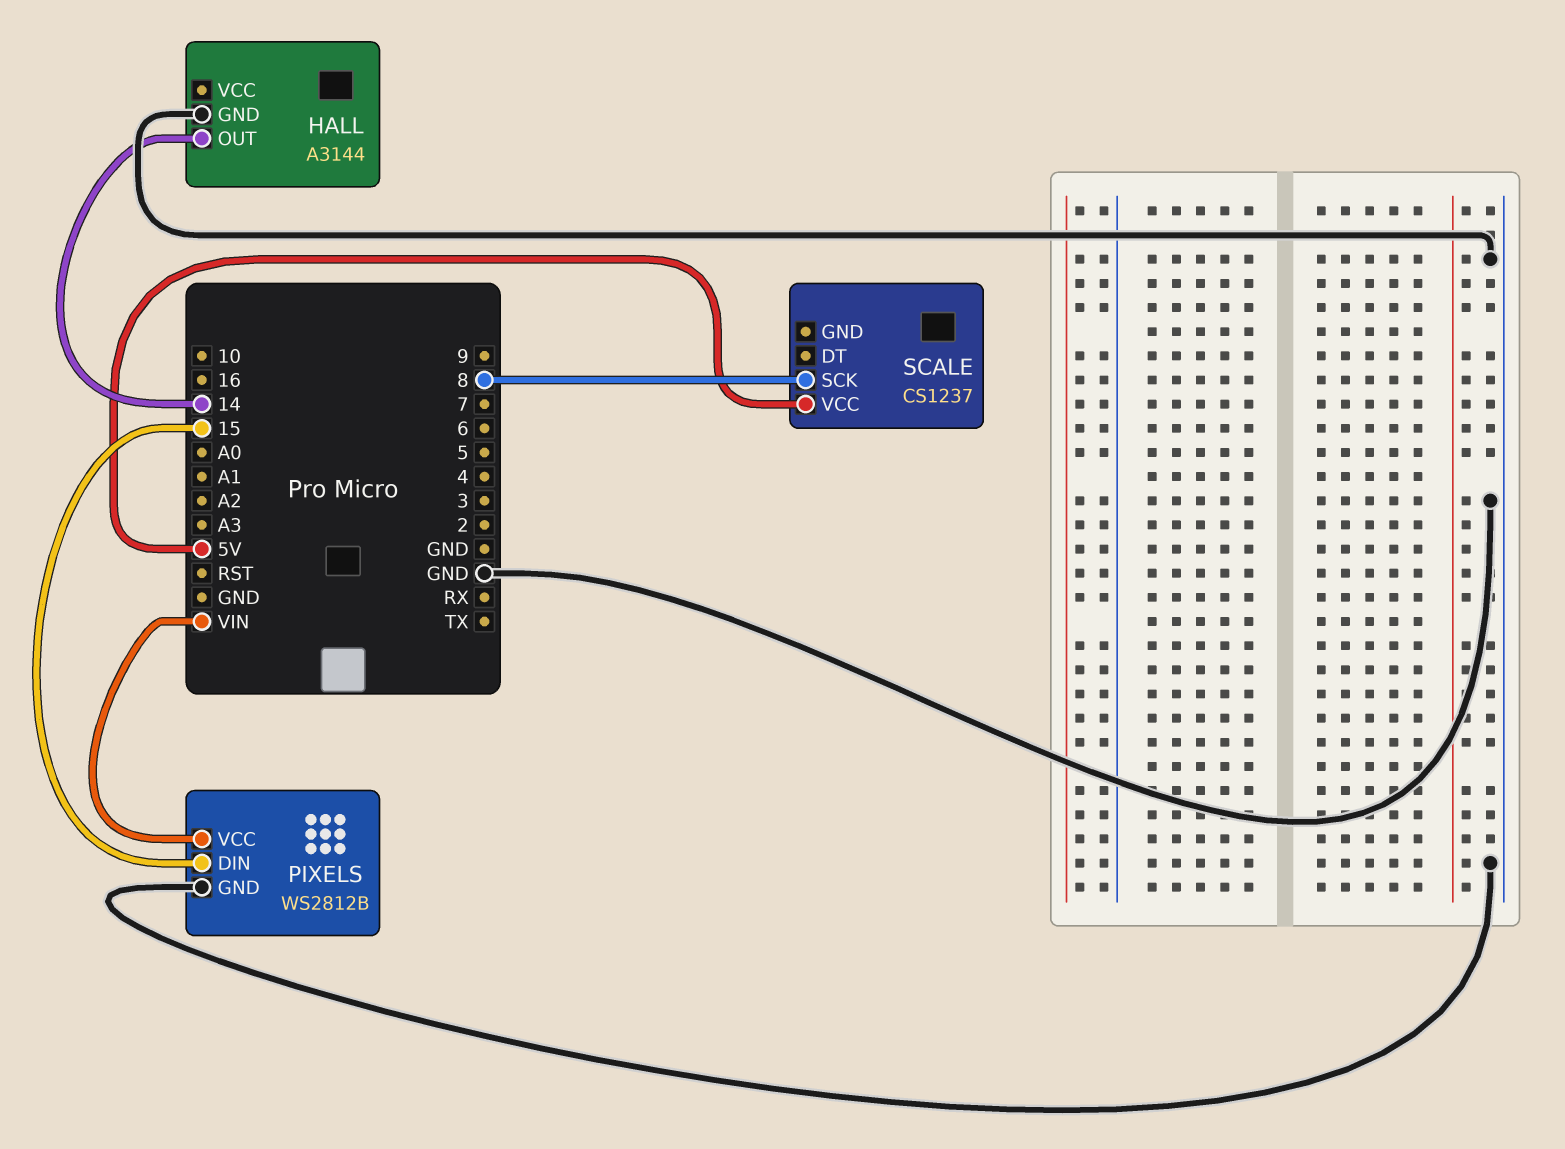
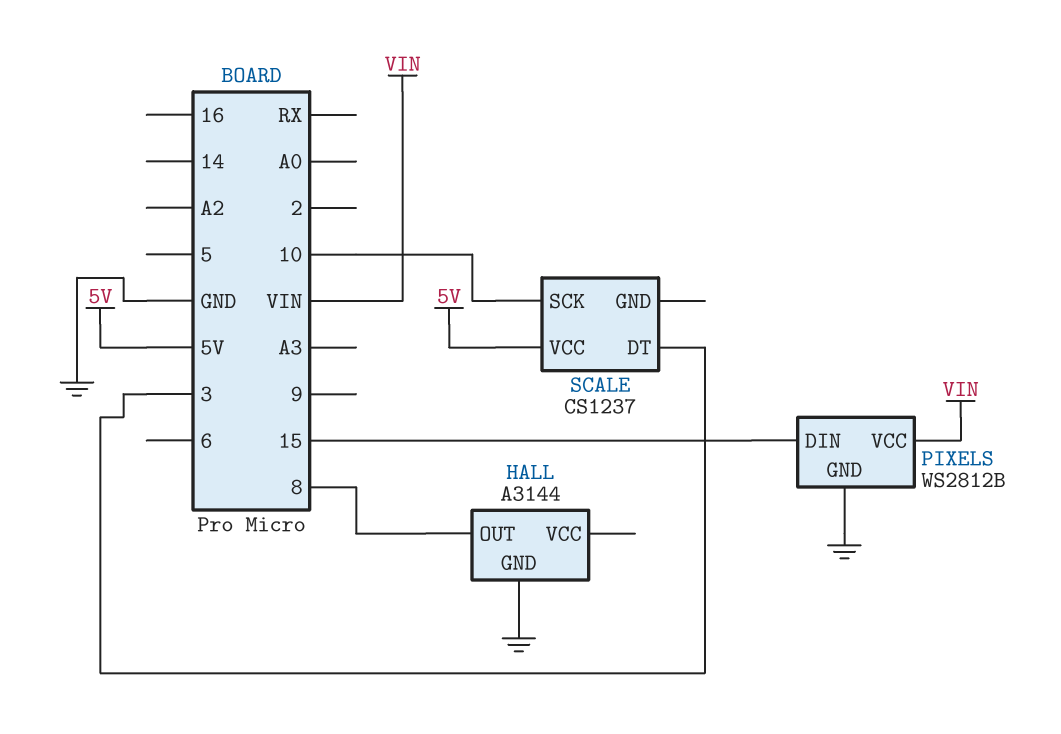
HALL pin OUT: 14 -> 8
SCALE pin DT: none -> 3
SCALE pin SCK: 8 -> 10

